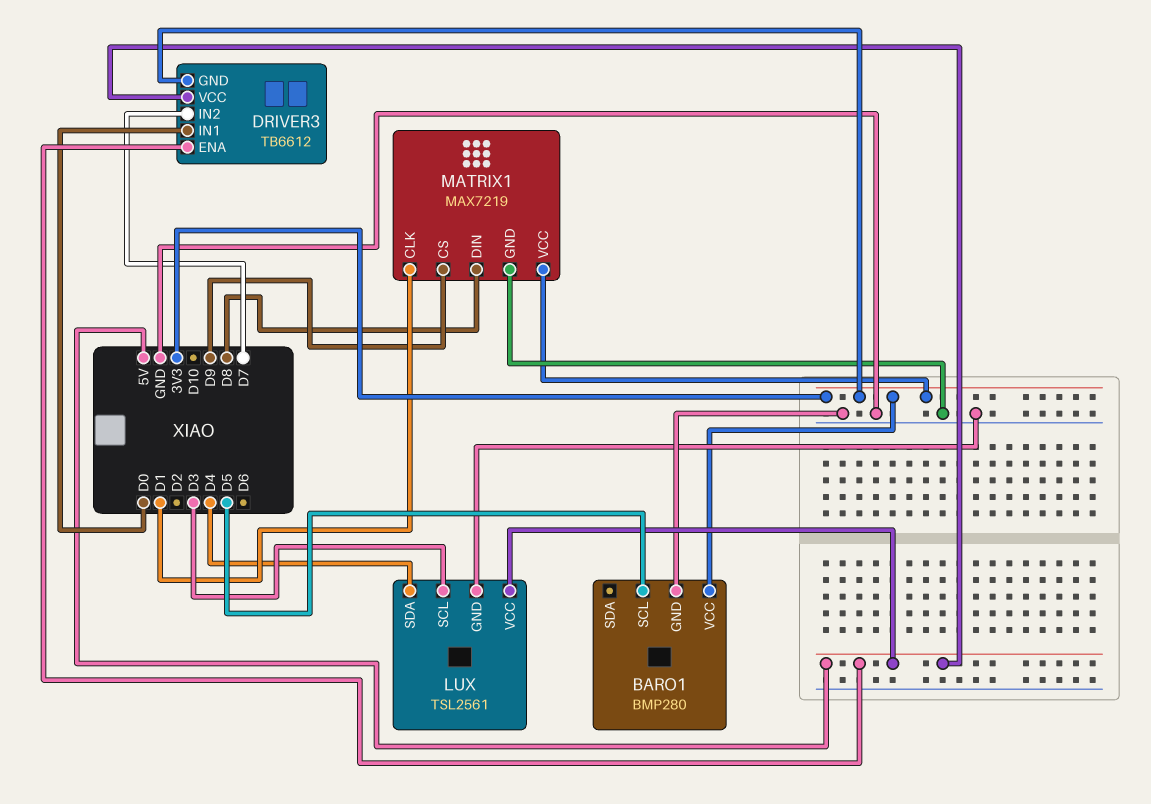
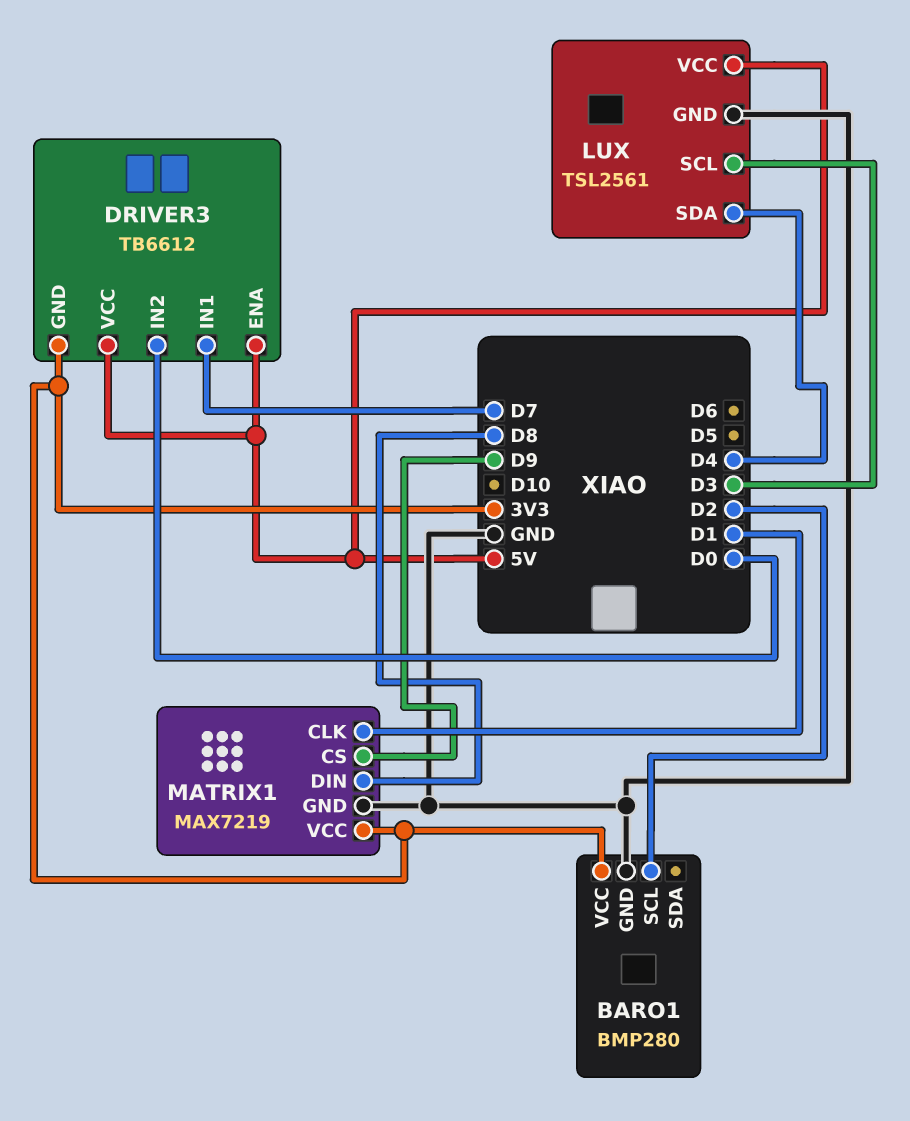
BARO1 pin SCL: D5 -> D2
DRIVER3 pin IN1: D0 -> D7
DRIVER3 pin IN2: D7 -> D0

